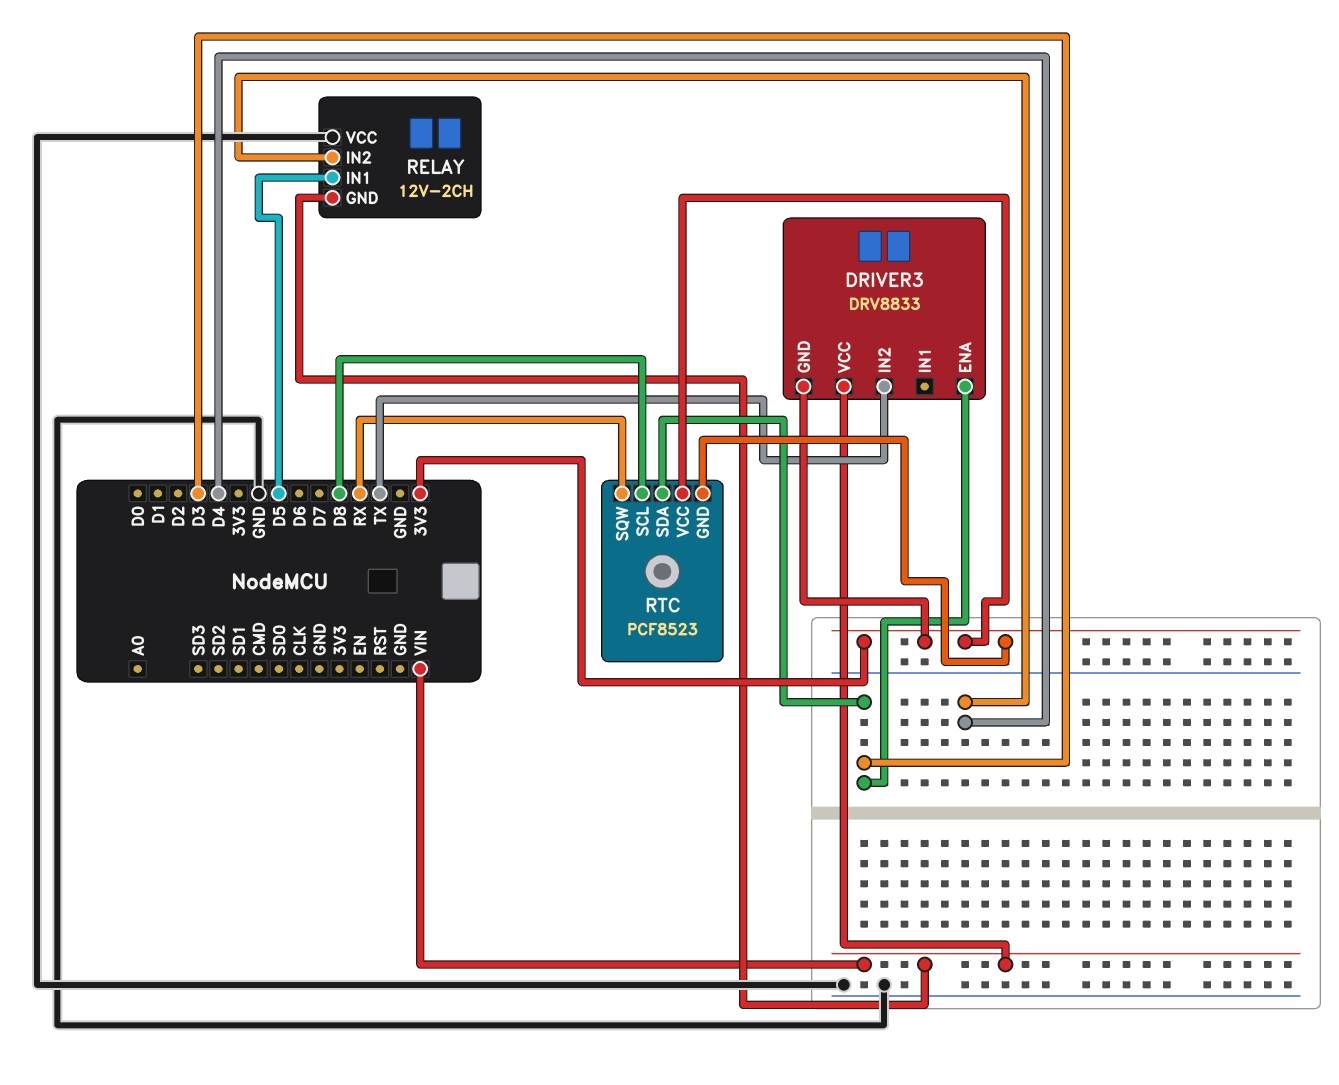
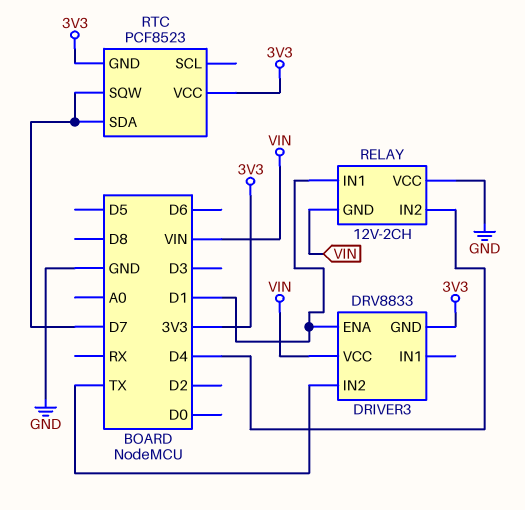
DRIVER3 pin ENA: D3 -> D1
RELAY pin IN1: D5 -> D1
RTC pin SCL: D8 -> none
RTC pin SDA: D3 -> D7
RTC pin SQW: RX -> D7

